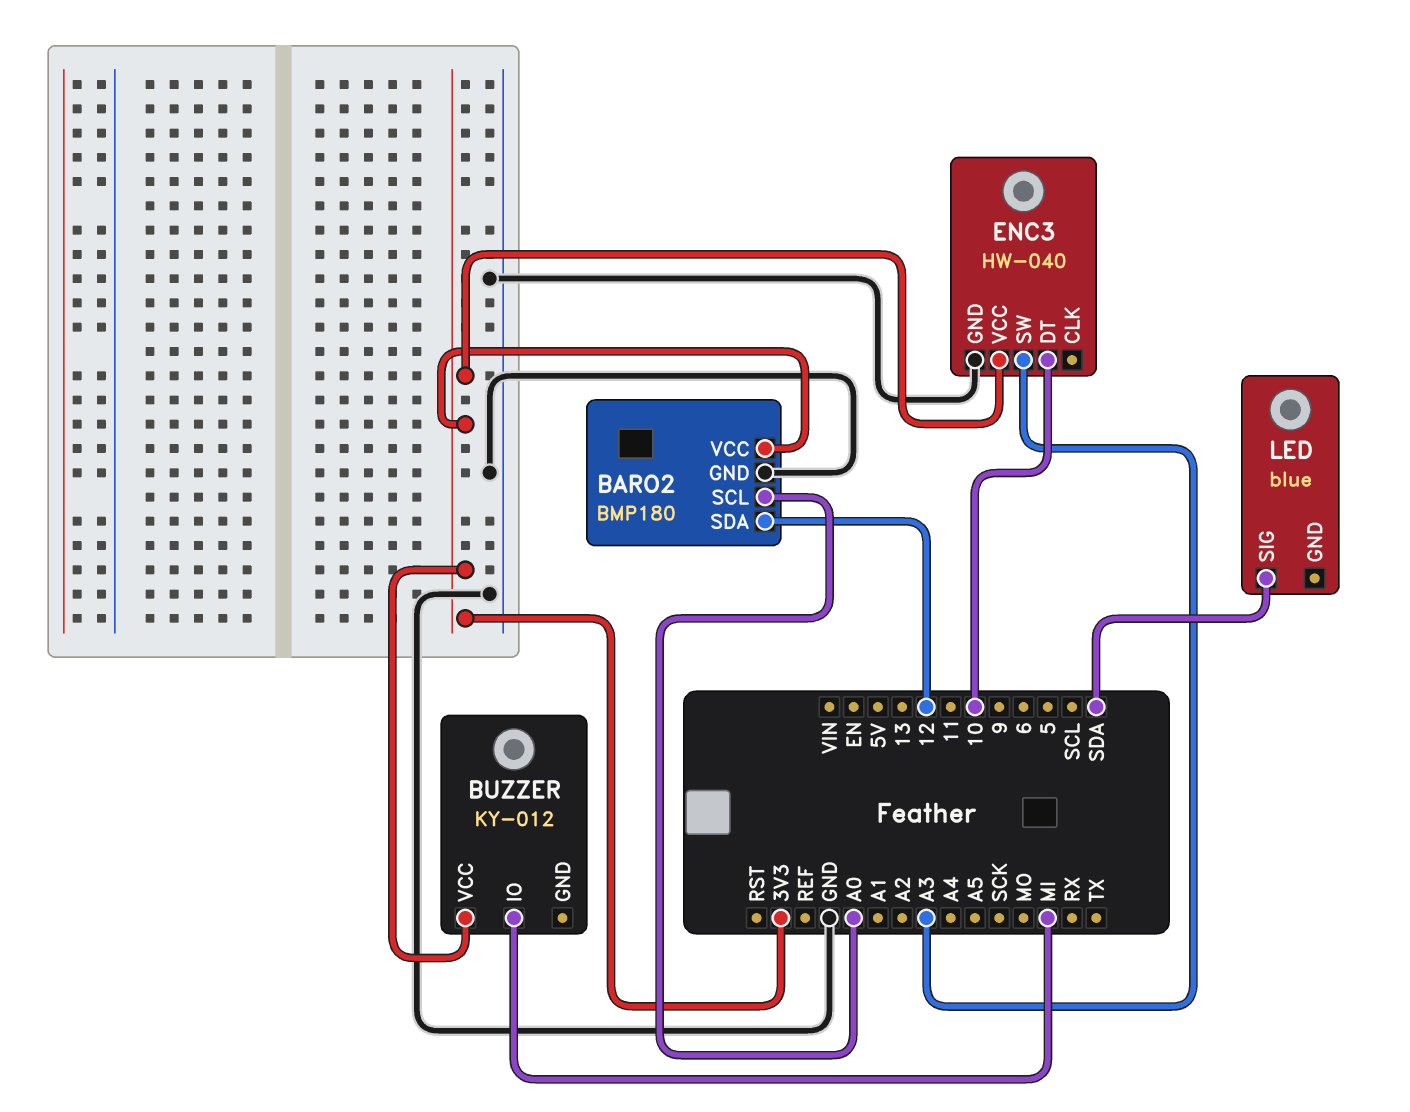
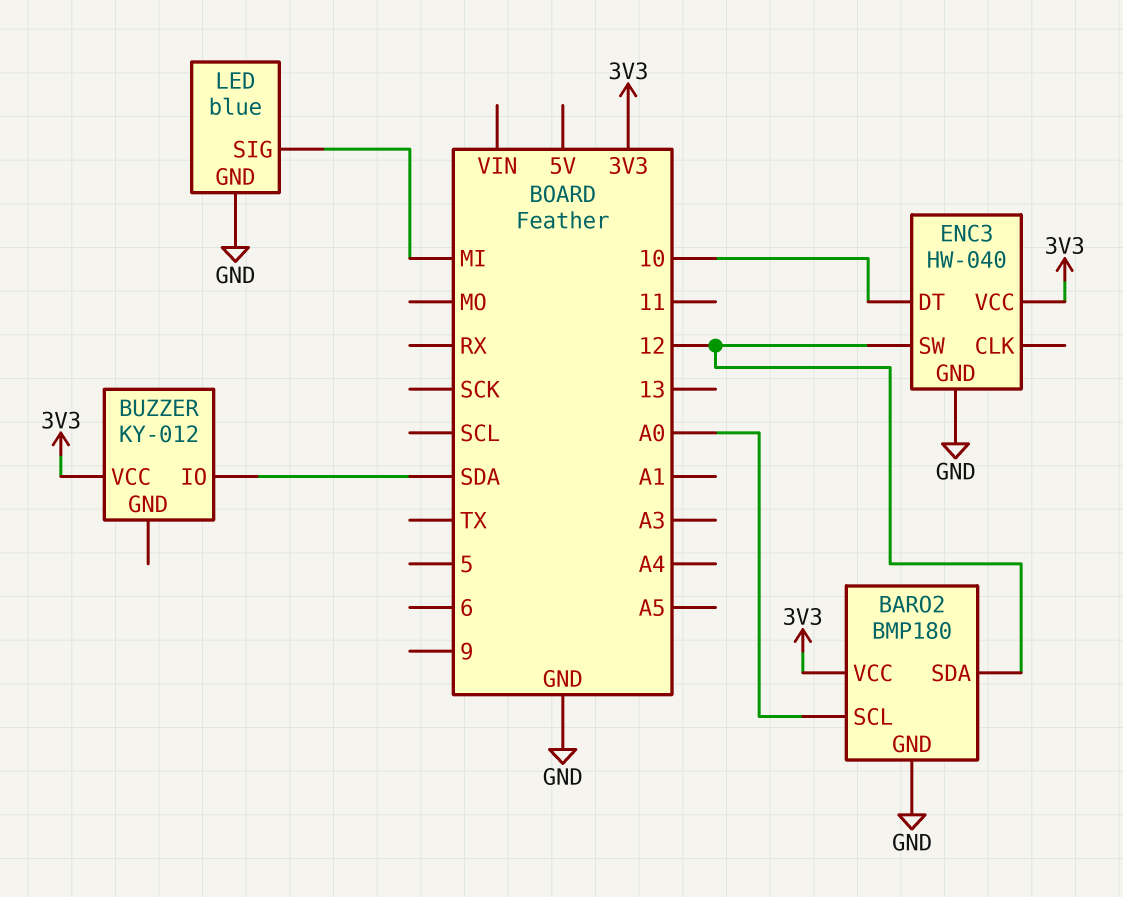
BUZZER pin IO: MI -> SDA
ENC3 pin SW: A3 -> 12
LED pin GND: none -> GND
LED pin SIG: SDA -> MI

